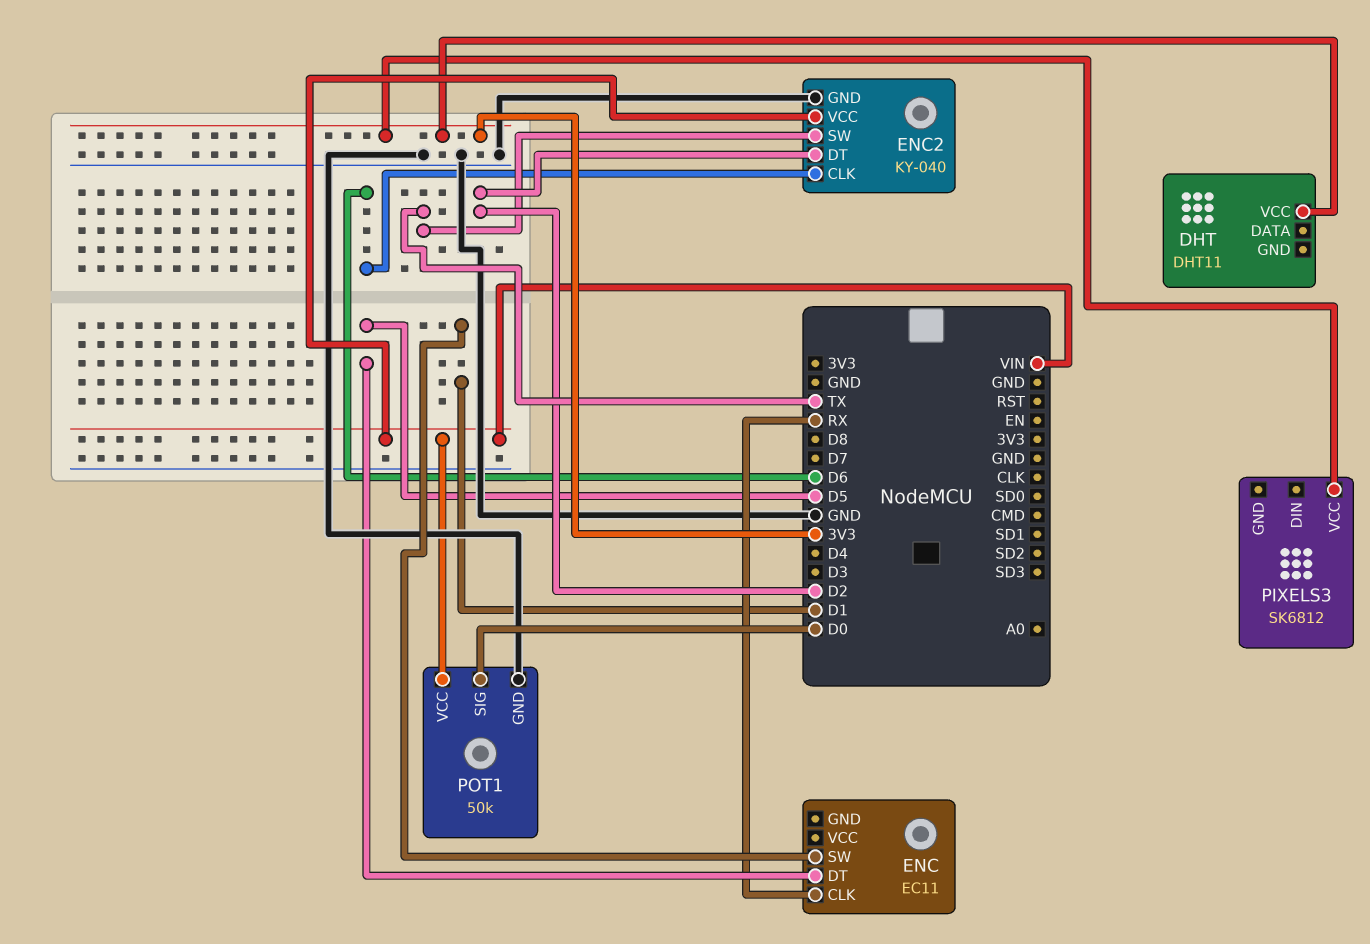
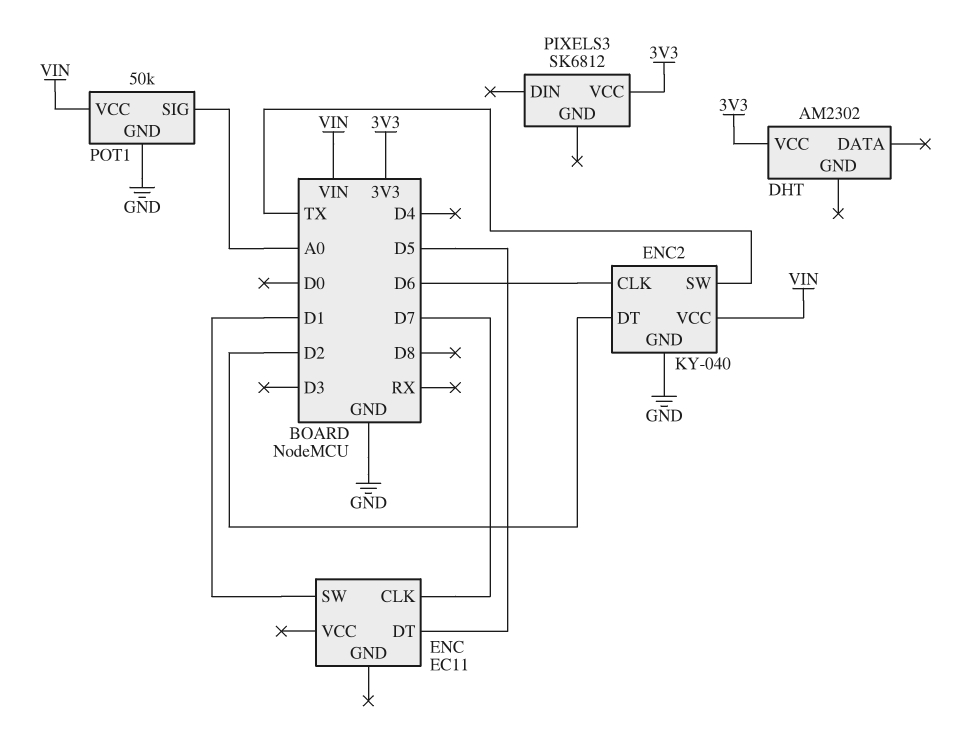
DHT: DHT11 -> AM2302
ENC pin CLK: RX -> D7
POT1 pin SIG: D0 -> A0

